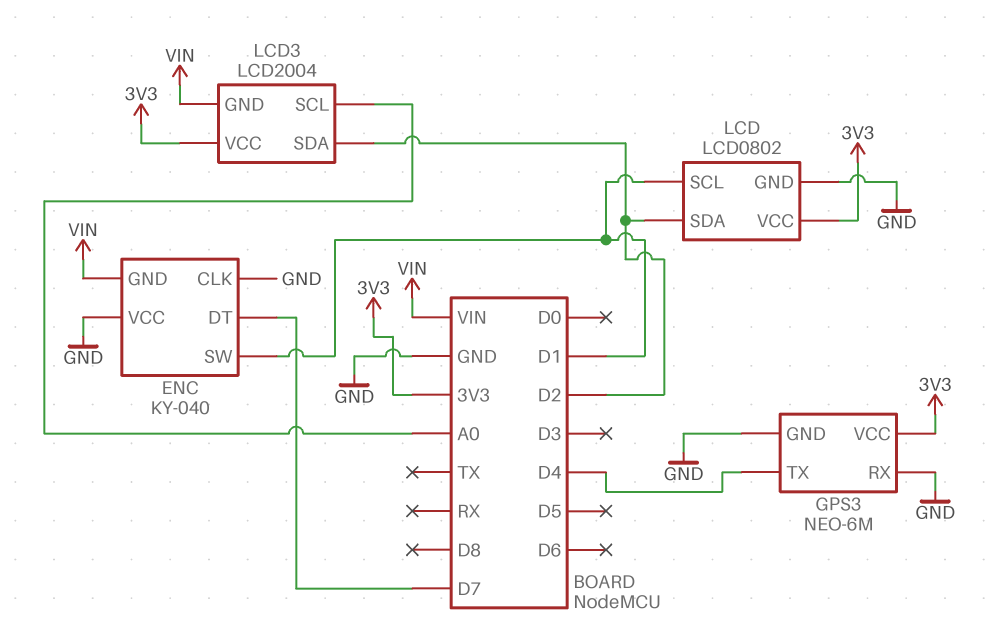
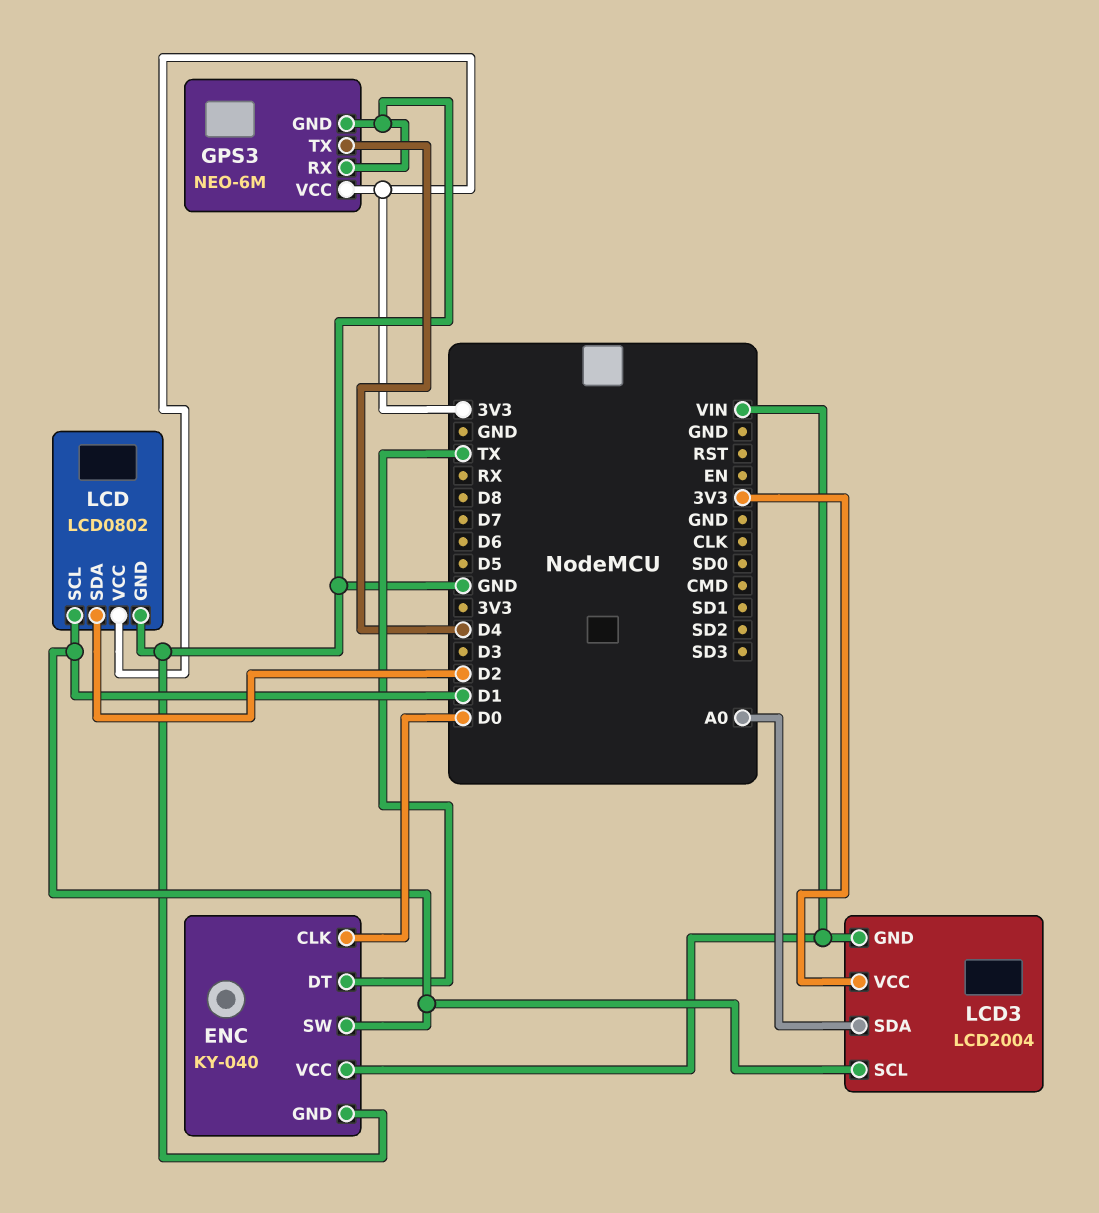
ENC pin CLK: GND -> D0
ENC pin DT: D7 -> TX
ENC pin GND: VIN -> GND
ENC pin VCC: GND -> VIN
LCD3 pin SCL: A0 -> D1
LCD3 pin SDA: D2 -> A0

